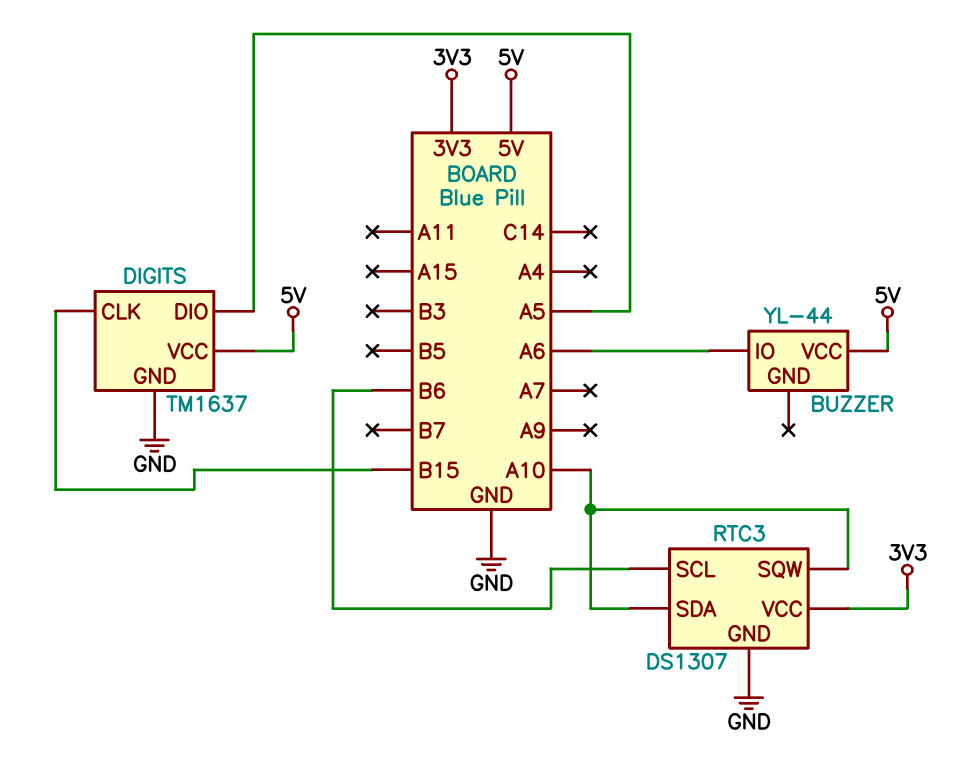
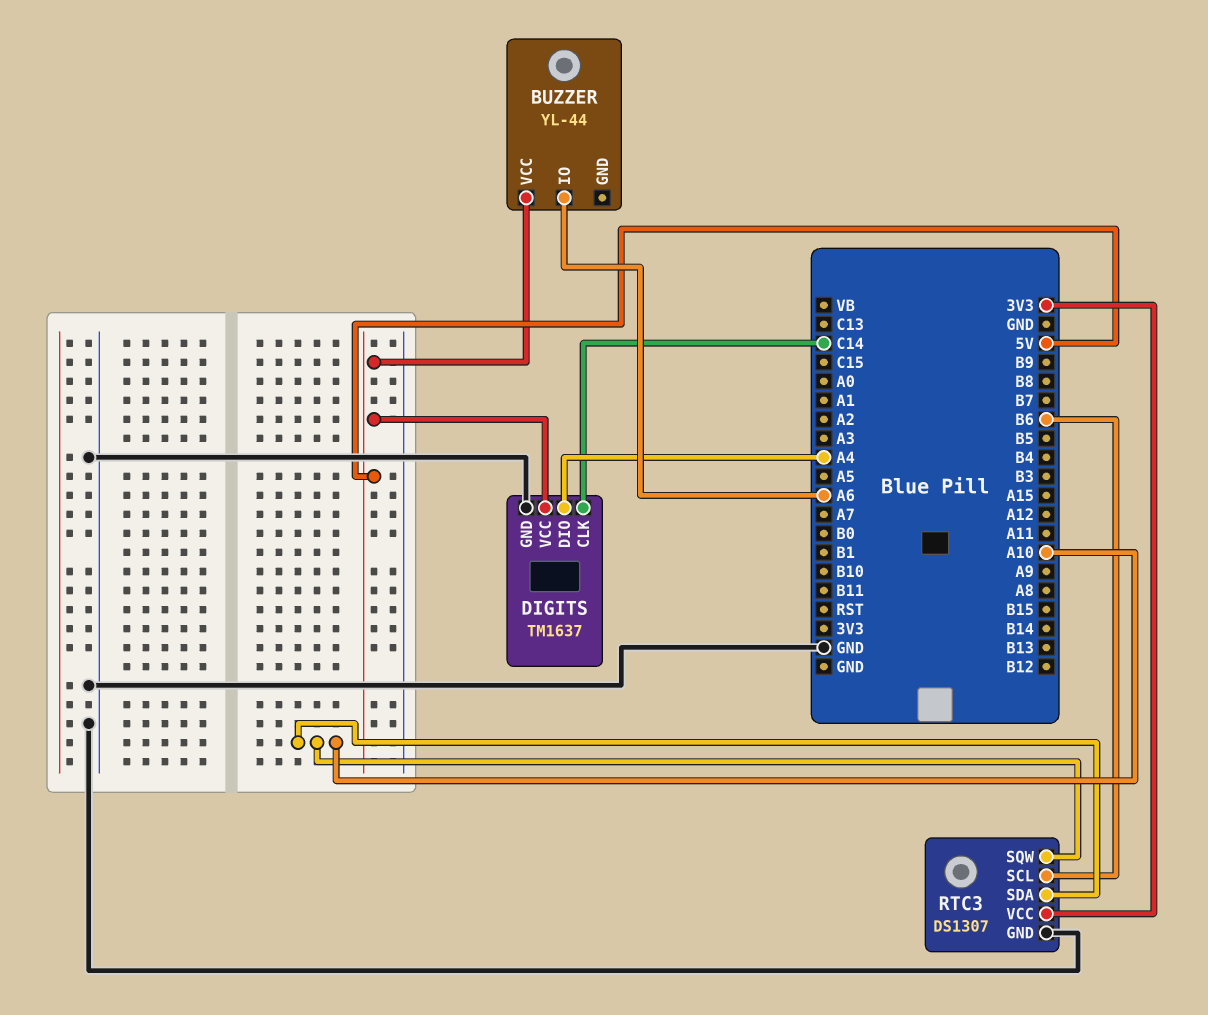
DIGITS pin CLK: B15 -> C14
DIGITS pin DIO: A5 -> A4

